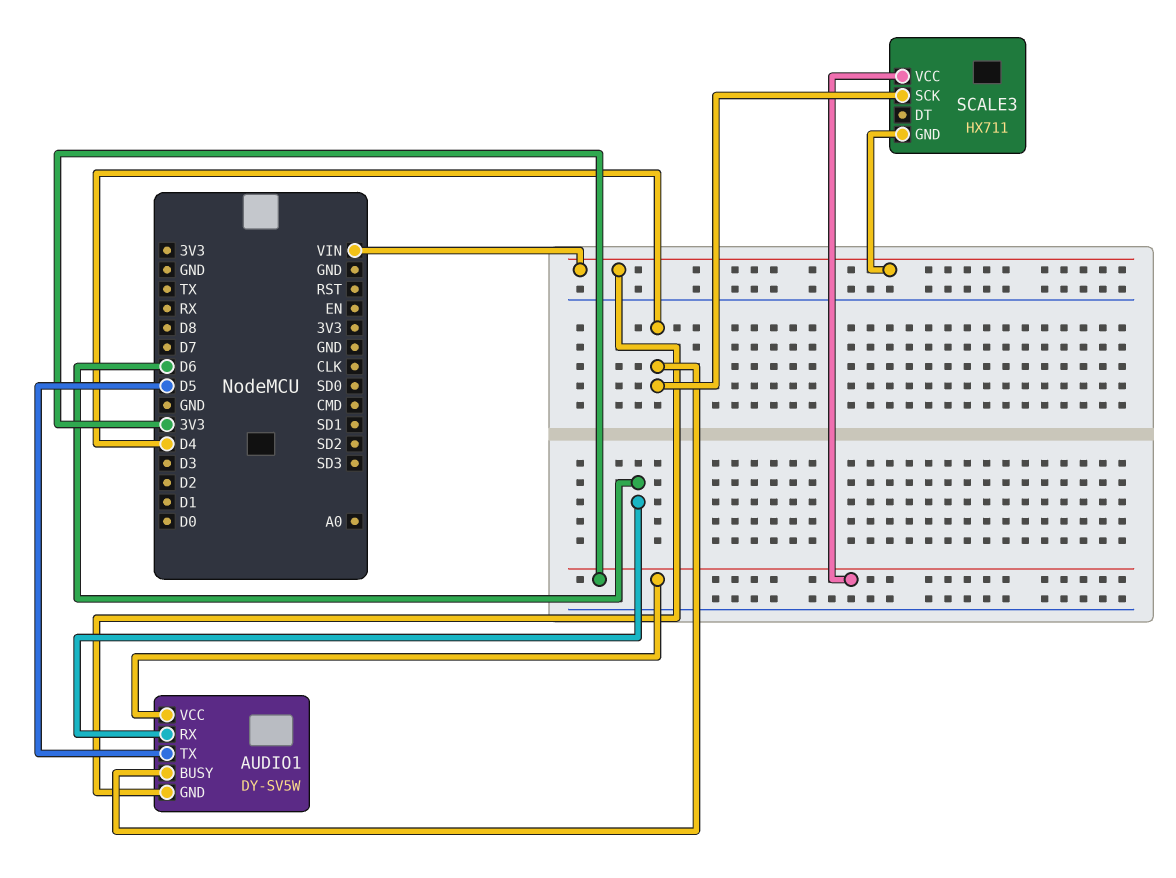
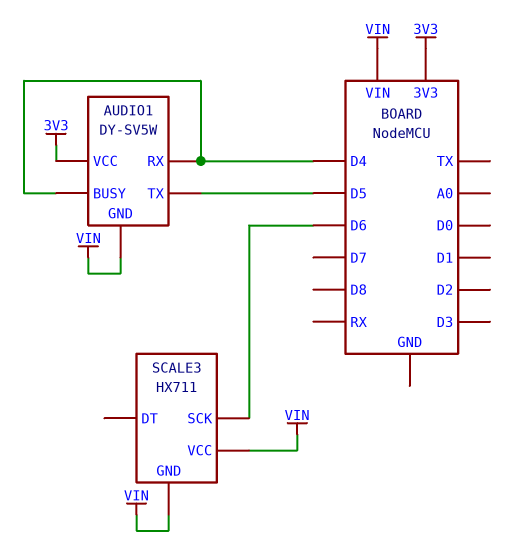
AUDIO1 pin RX: D6 -> D4
SCALE3 pin SCK: D4 -> D6
SCALE3 pin VCC: 3V3 -> VIN

